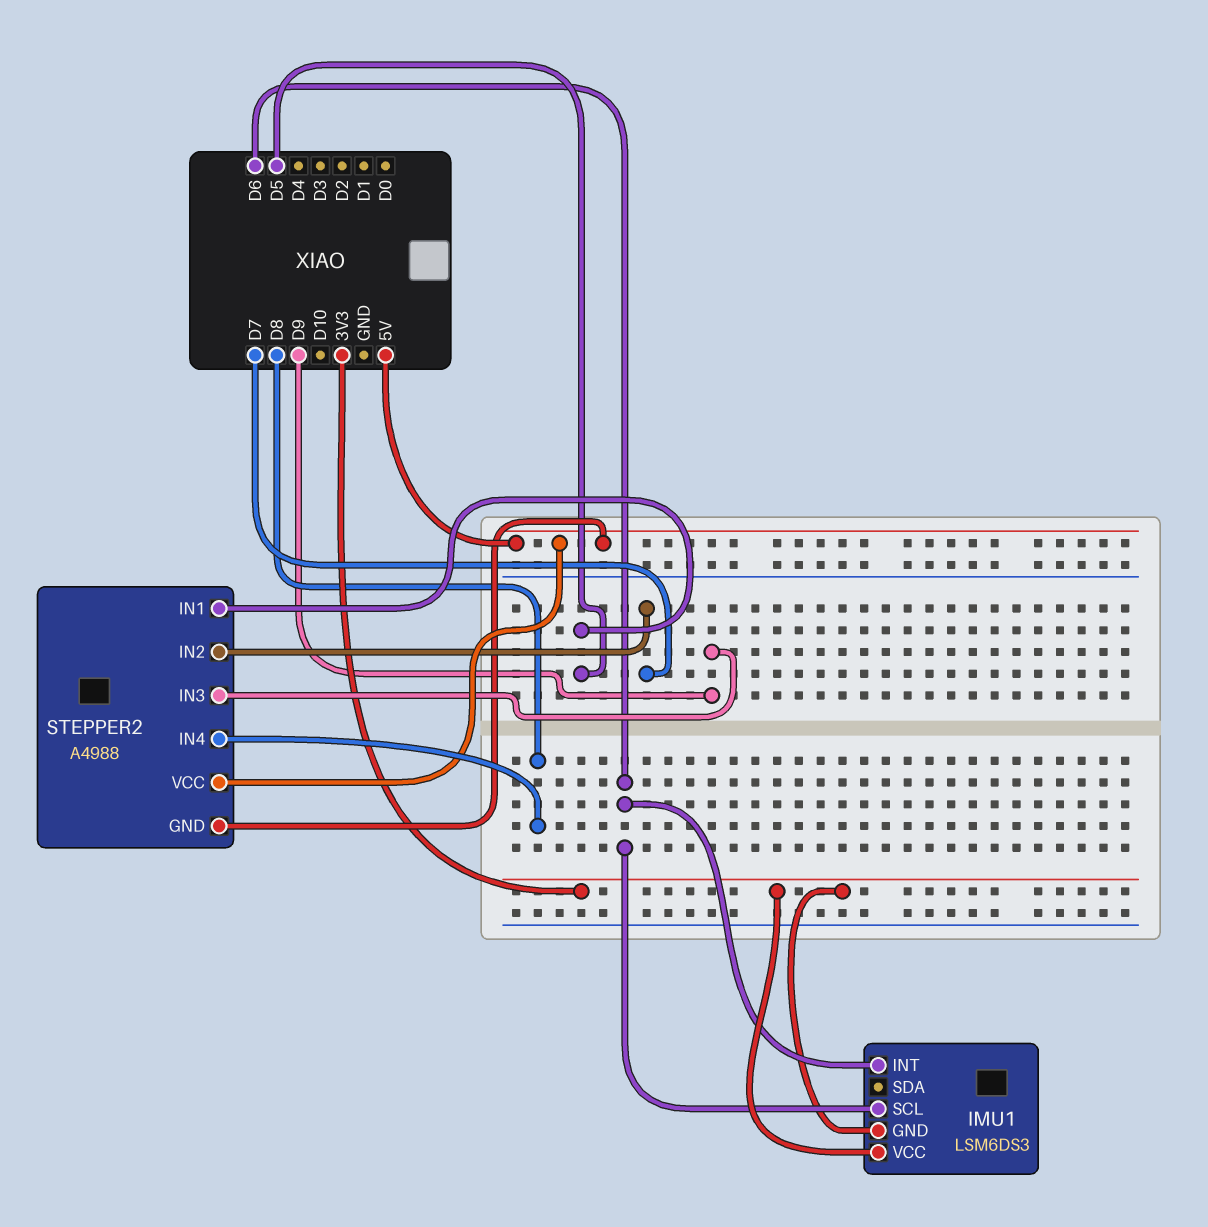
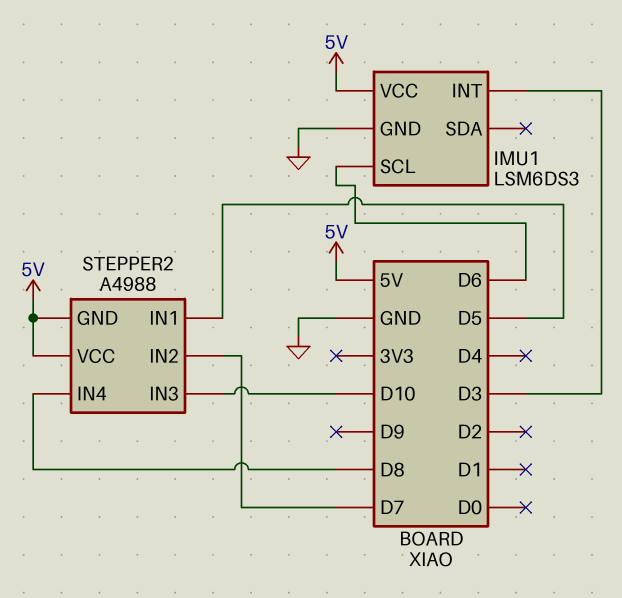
IMU1 pin GND: 3V3 -> GND
IMU1 pin INT: D6 -> D3
IMU1 pin VCC: 3V3 -> 5V
STEPPER2 pin IN3: D9 -> D10

